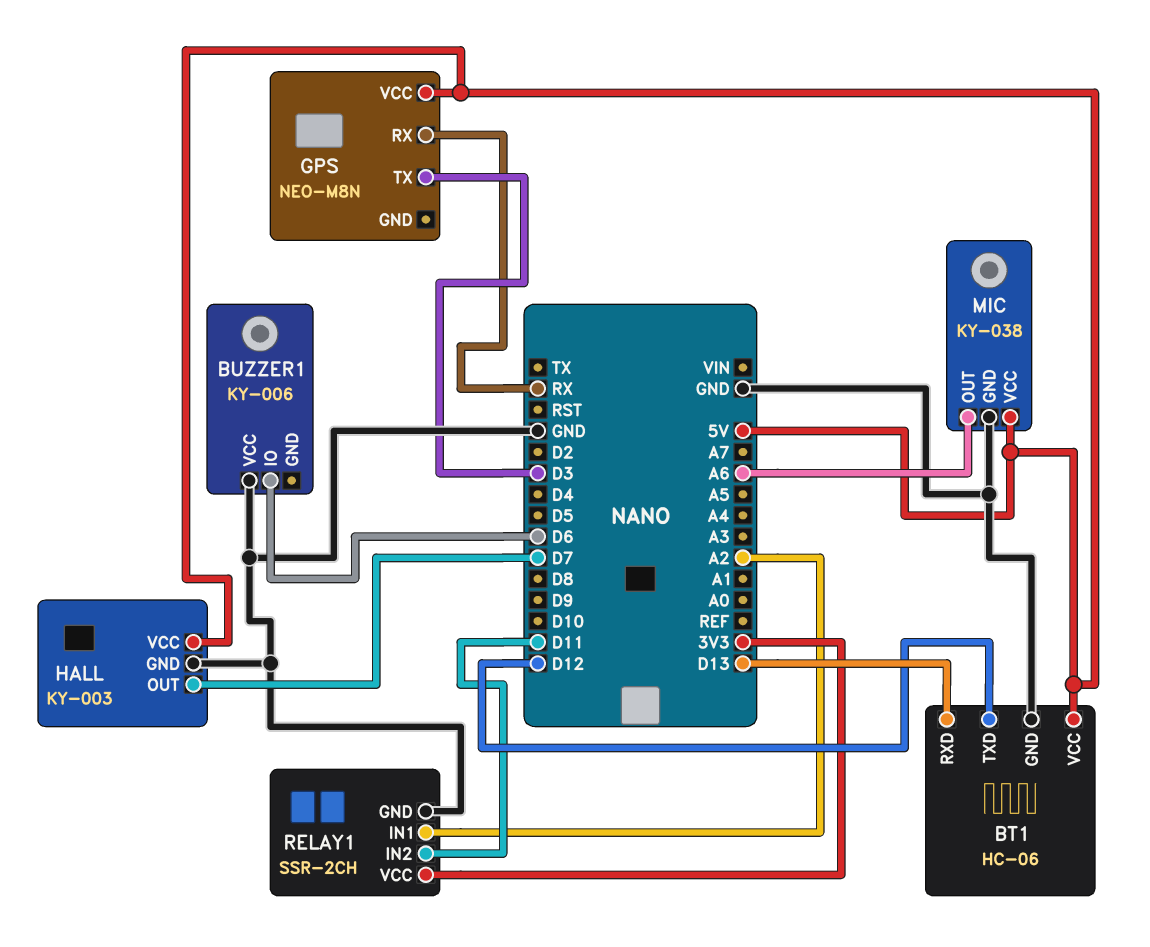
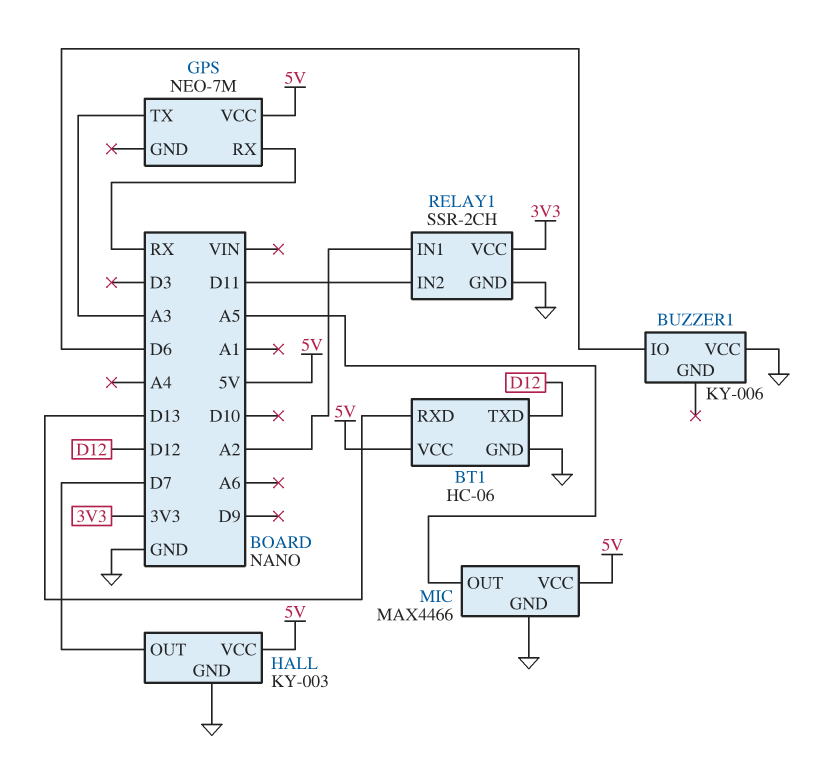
GPS: NEO-M8N -> NEO-7M
GPS pin TX: D3 -> A3
MIC: KY-038 -> MAX4466
MIC pin OUT: A6 -> A5

